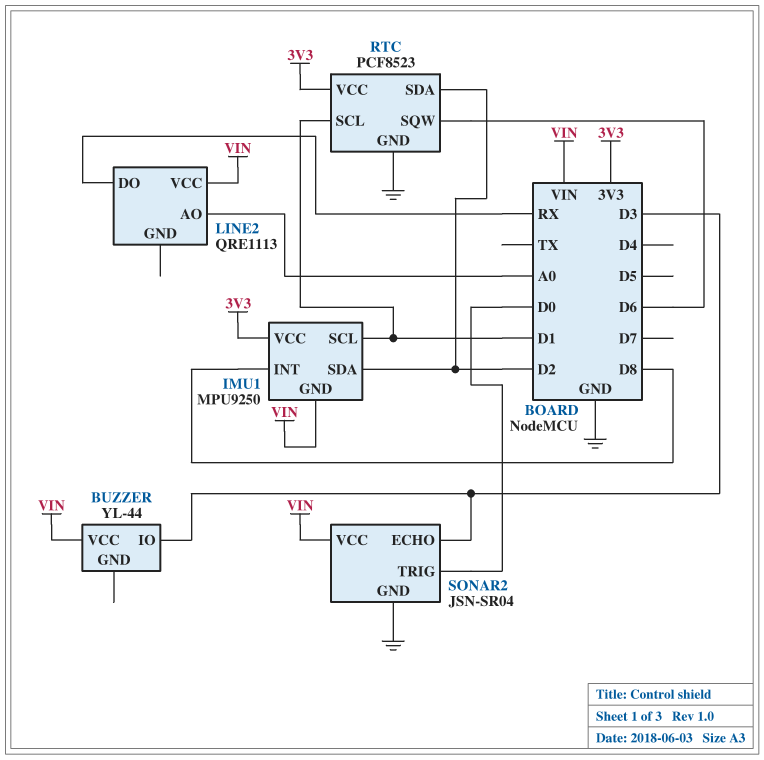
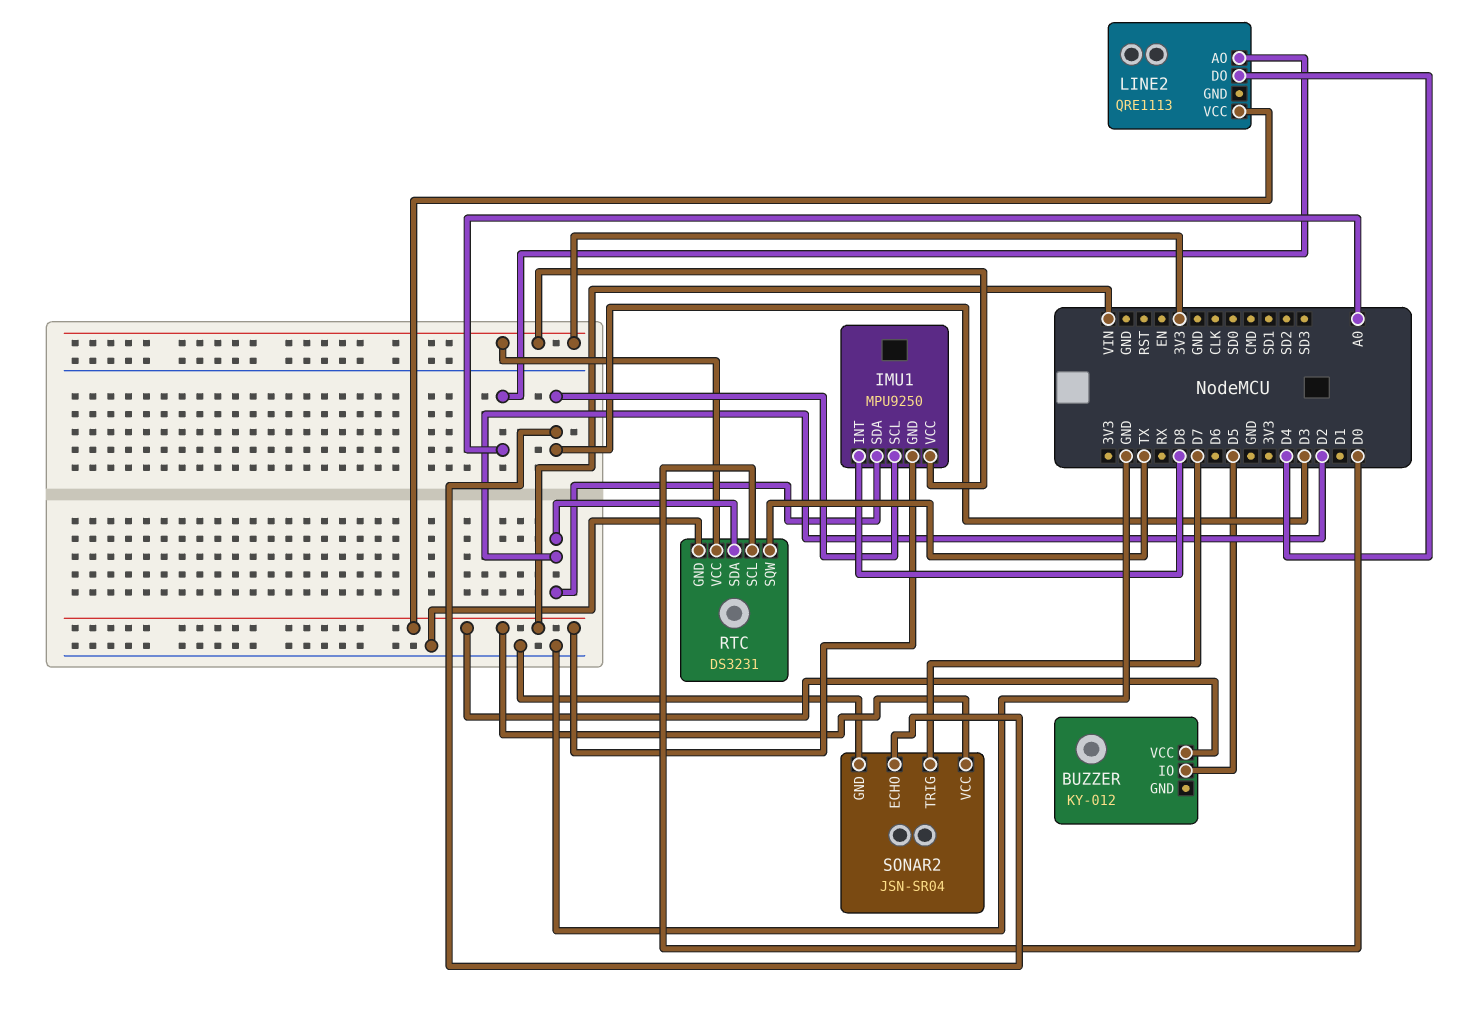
BUZZER: YL-44 -> KY-012
BUZZER pin IO: D3 -> D5
IMU1 pin SCL: D1 -> D3
LINE2 pin DO: RX -> D4
RTC: PCF8523 -> DS3231
RTC pin SCL: D1 -> D0
RTC pin SQW: D6 -> TX
SONAR2 pin TRIG: D0 -> D7

